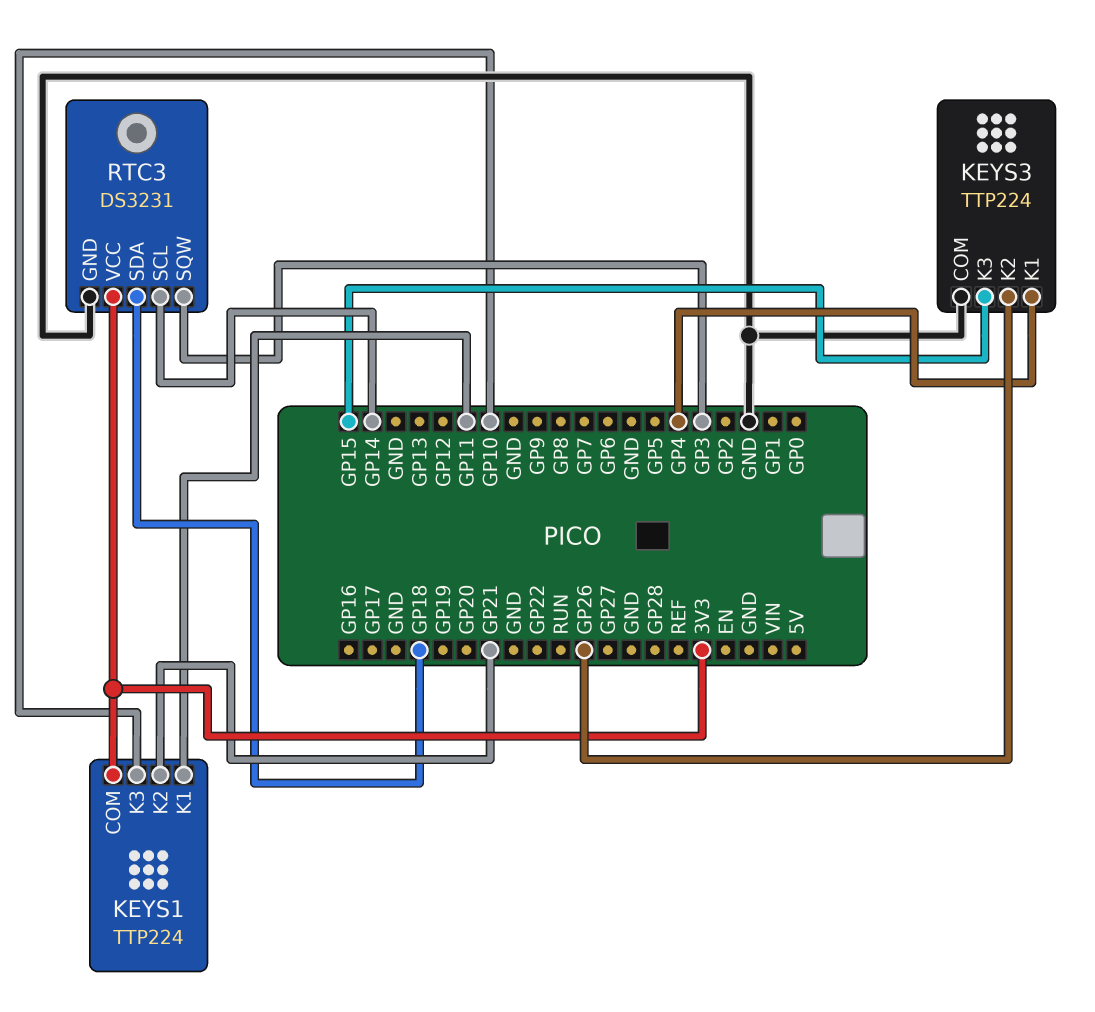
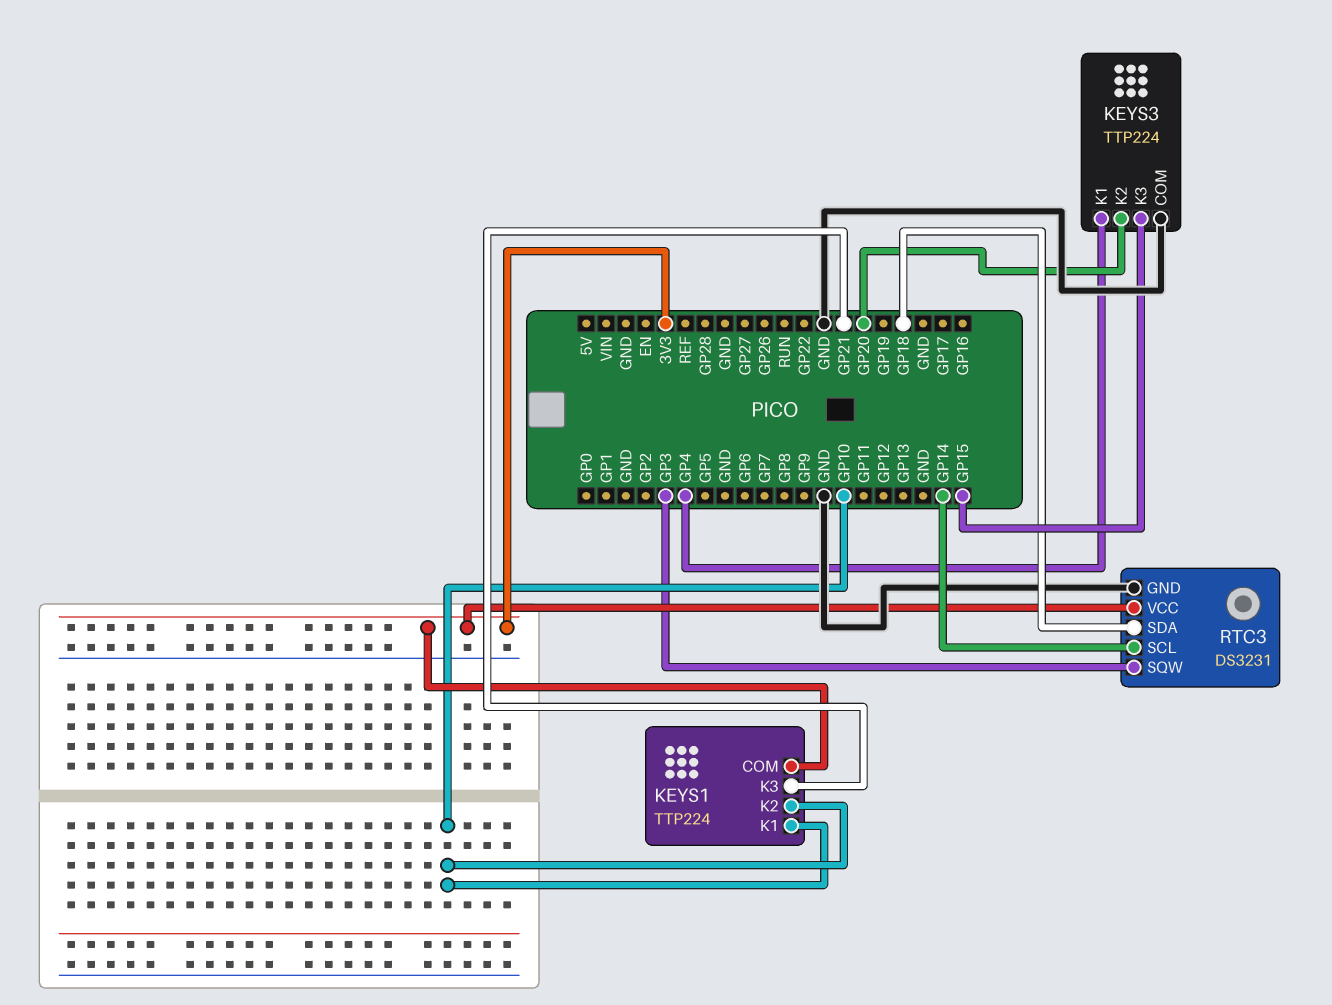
KEYS1 pin K1: GP11 -> GP10
KEYS1 pin K2: GP21 -> GP10
KEYS1 pin K3: GP10 -> GP21
KEYS3 pin K2: GP26 -> GP20

